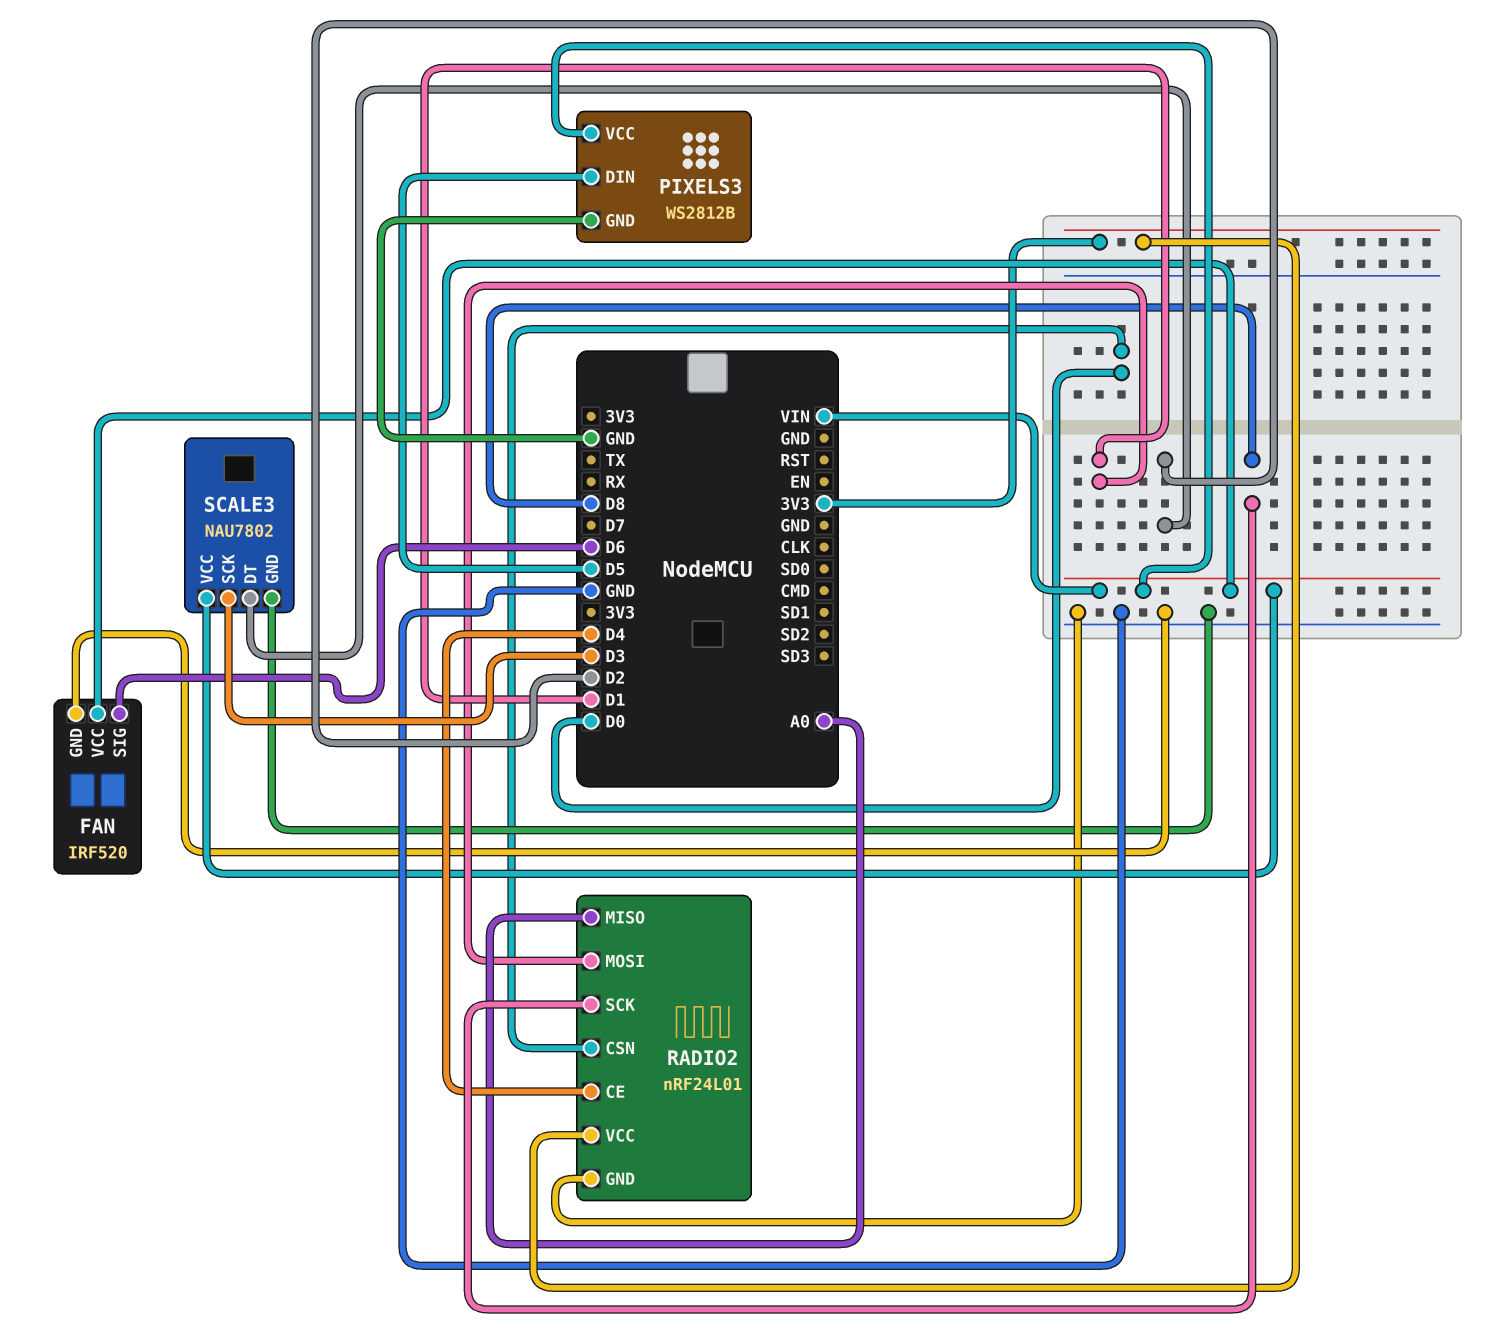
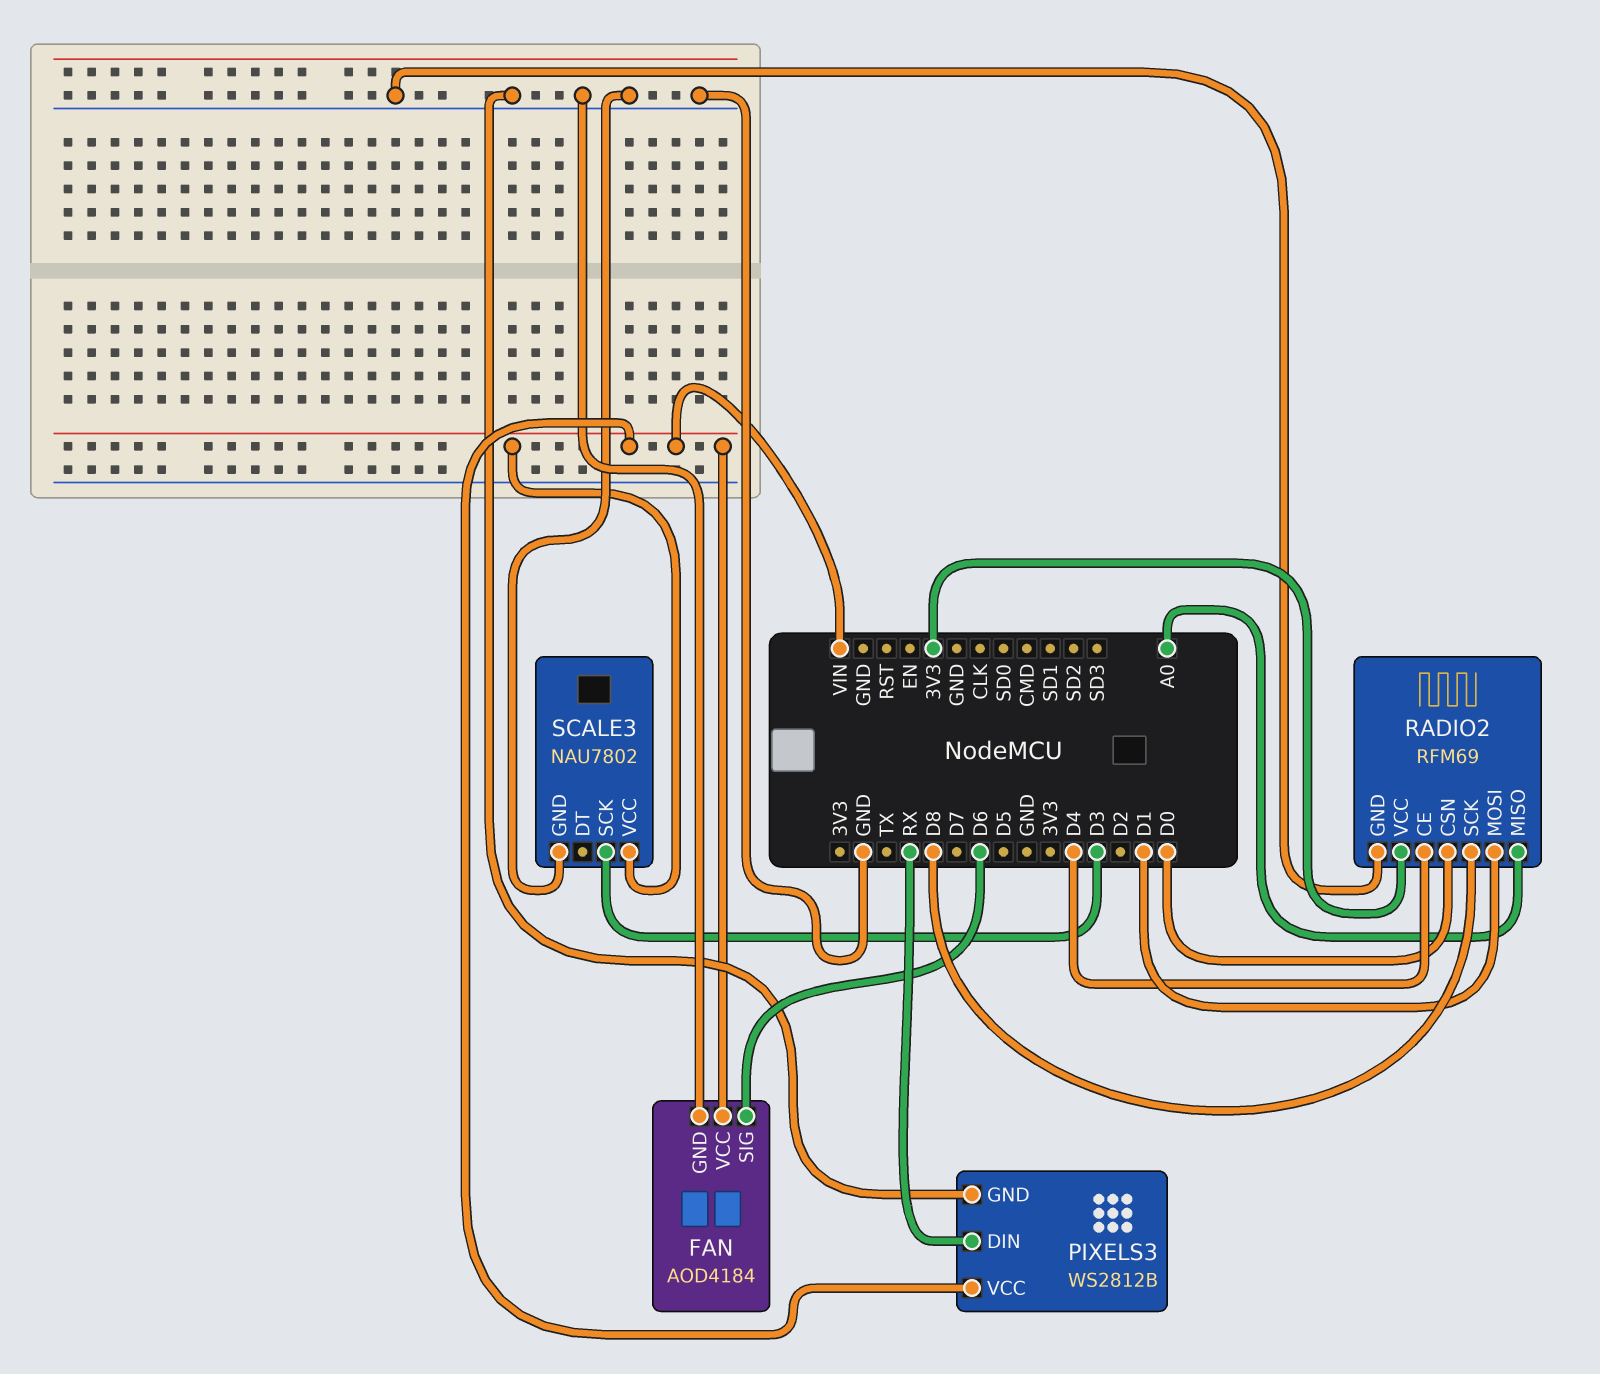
FAN: IRF520 -> AOD4184
PIXELS3 pin DIN: D5 -> RX
RADIO2: nRF24L01 -> RFM69
SCALE3 pin DT: D2 -> none

